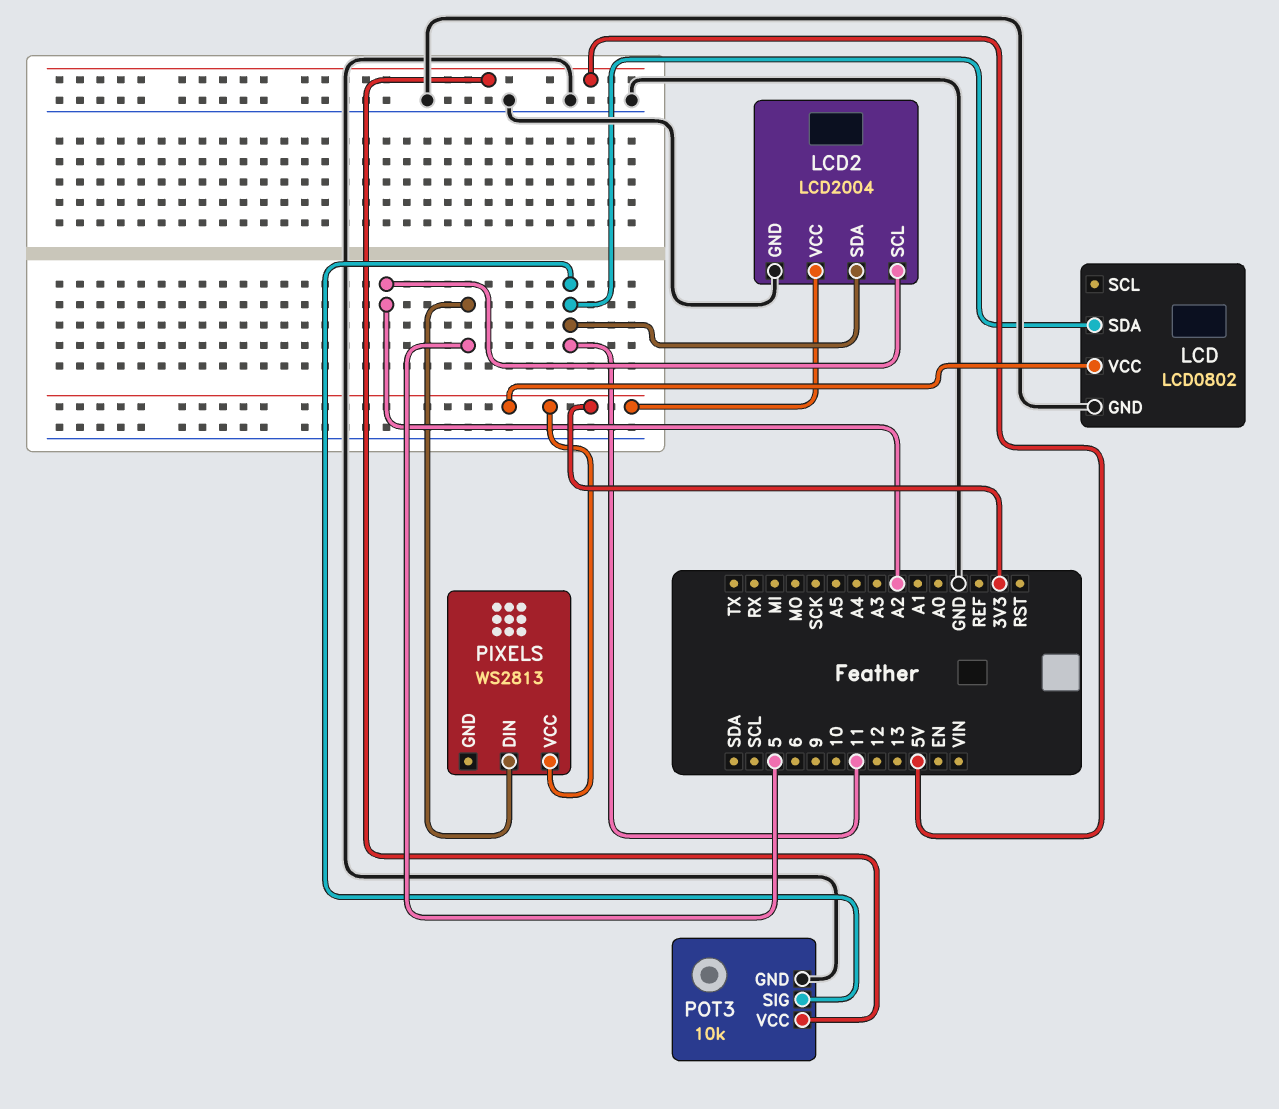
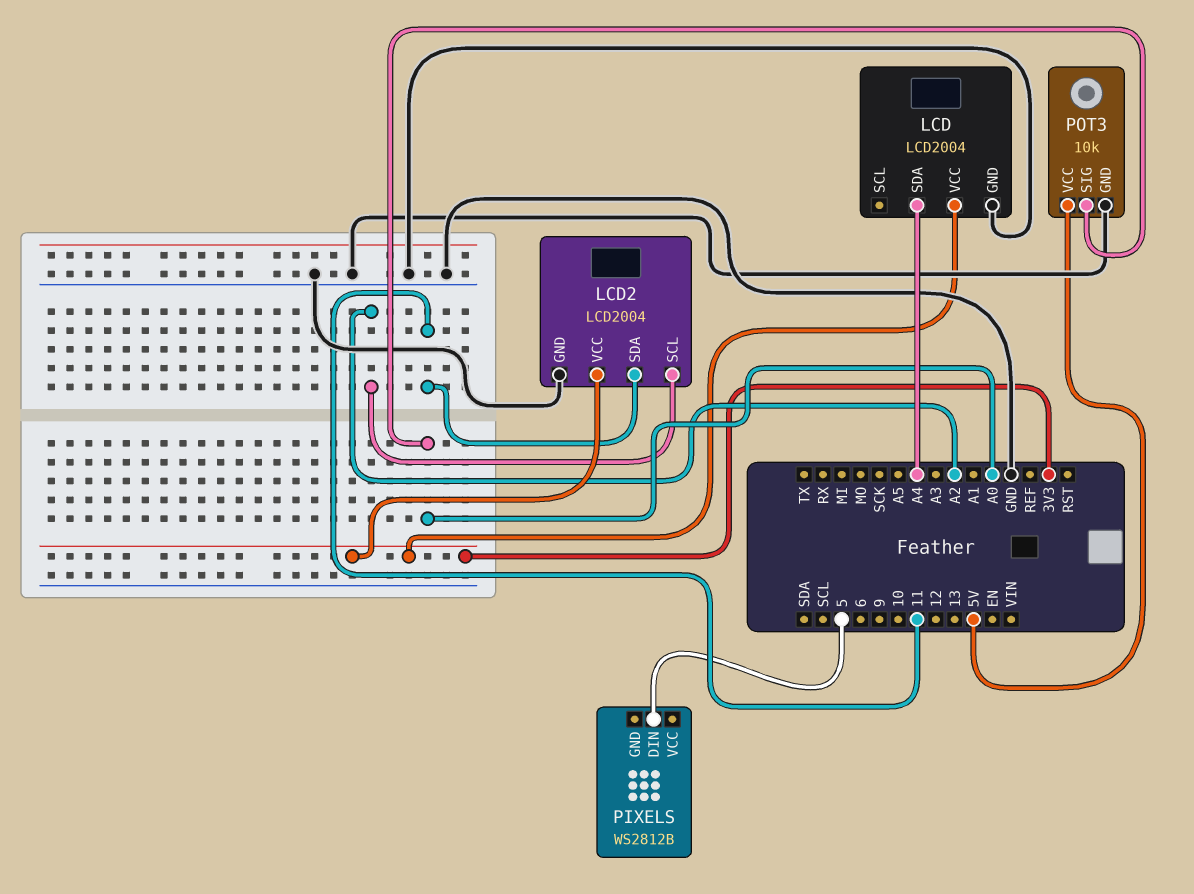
LCD: LCD0802 -> LCD2004
LCD pin SDA: 11 -> A4
PIXELS: WS2813 -> WS2812B
PIXELS pin VCC: 3V3 -> none
POT3 pin SIG: 11 -> A0

